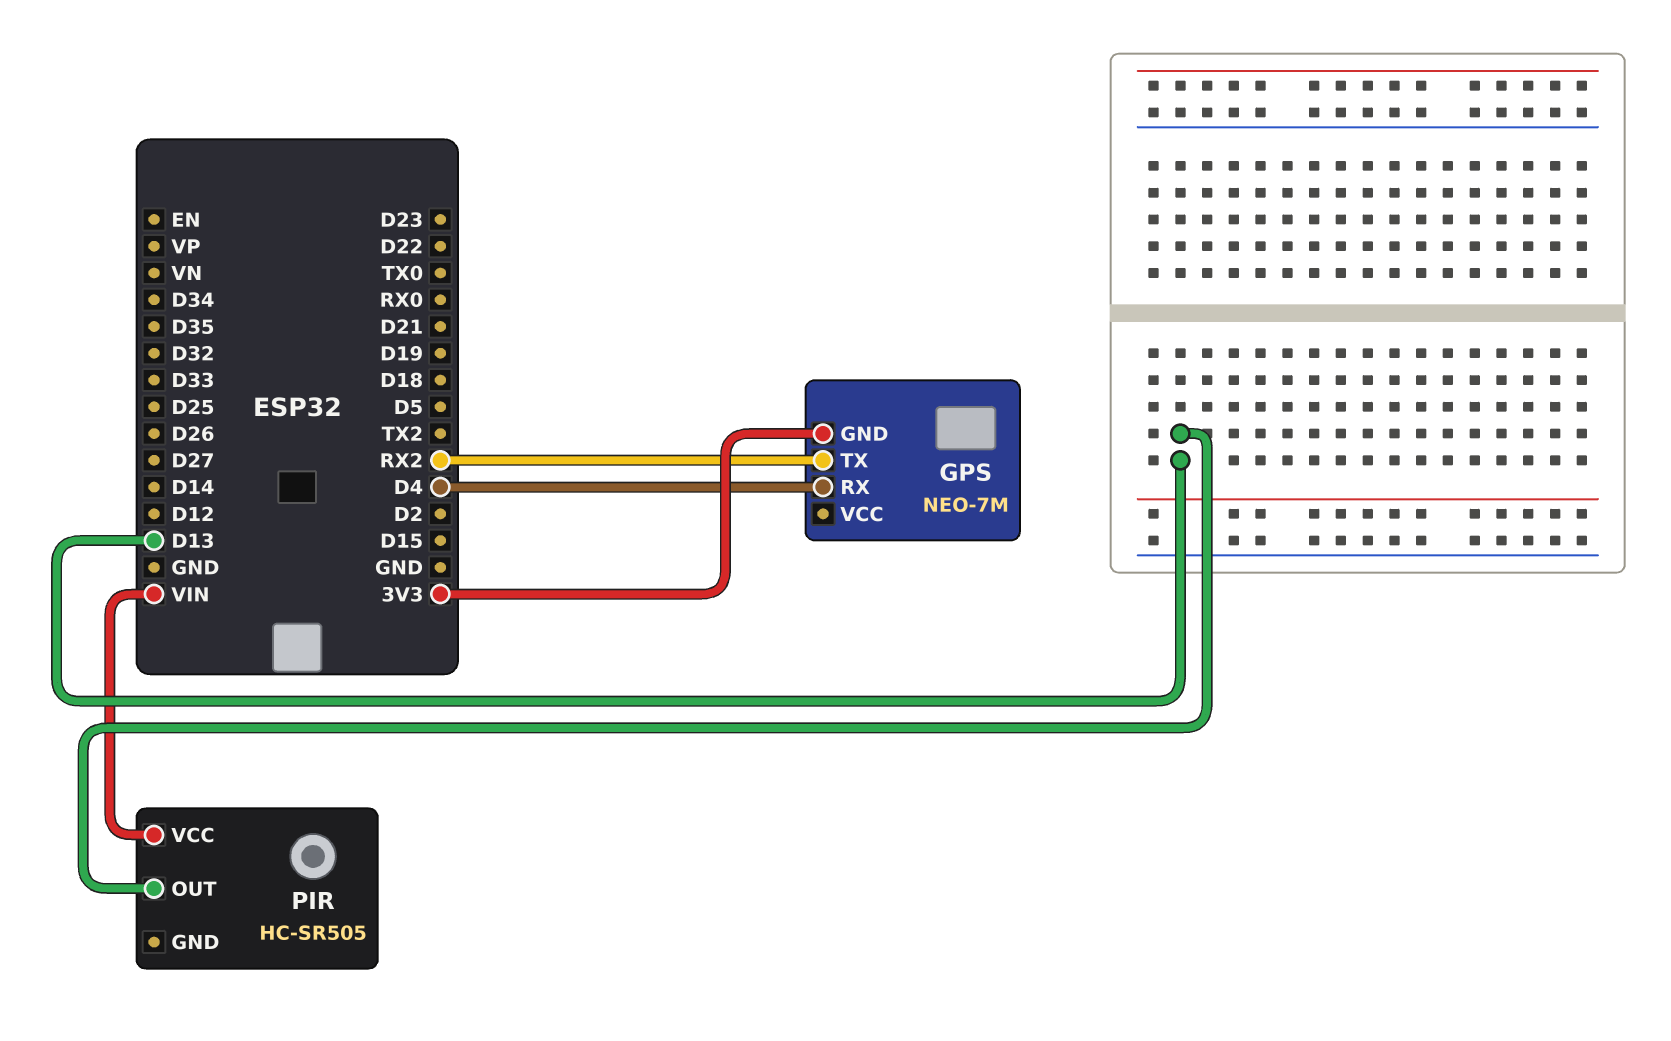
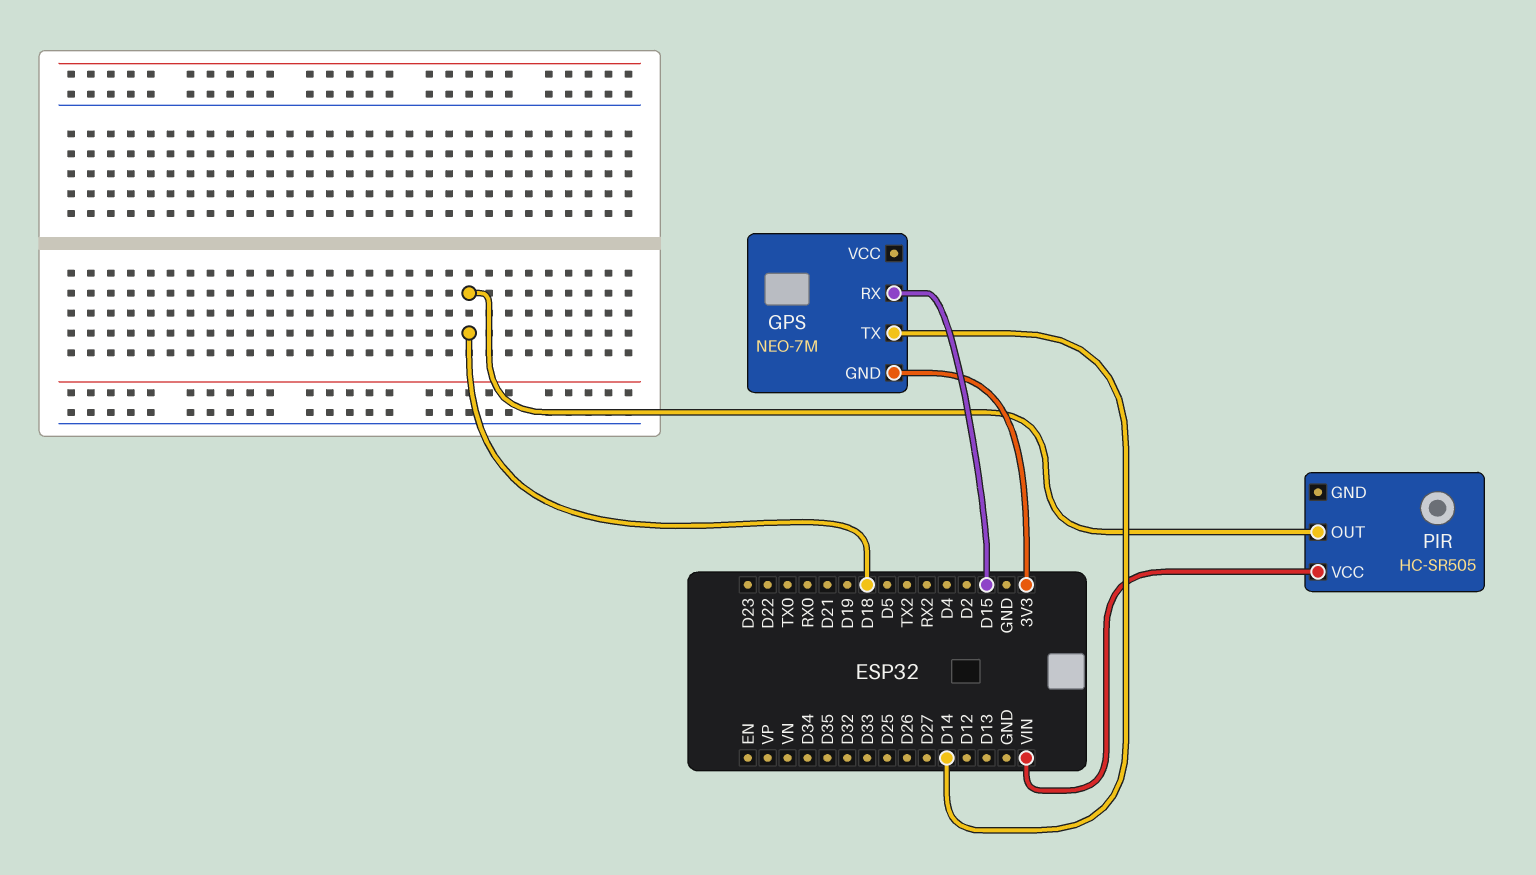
GPS pin RX: D4 -> D15
GPS pin TX: RX2 -> D14
PIR pin OUT: D13 -> D18

